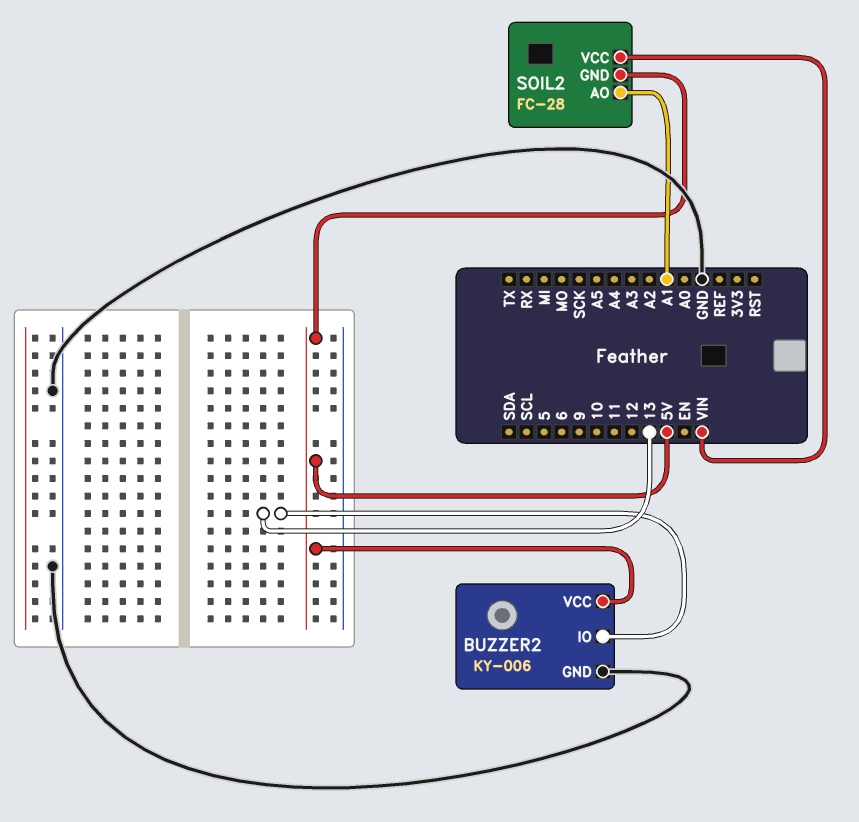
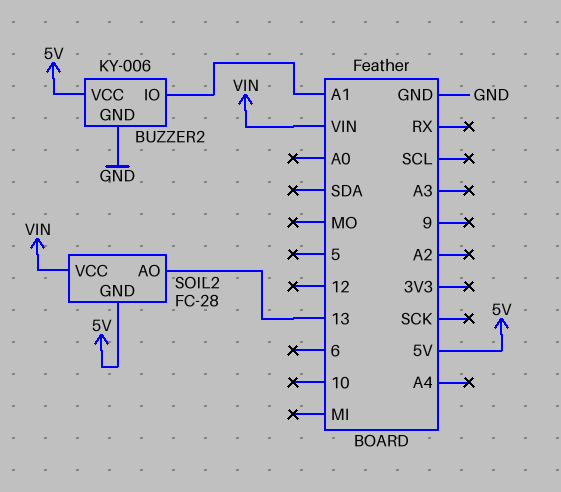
BUZZER2 pin IO: 13 -> A1
SOIL2 pin AO: A1 -> 13

